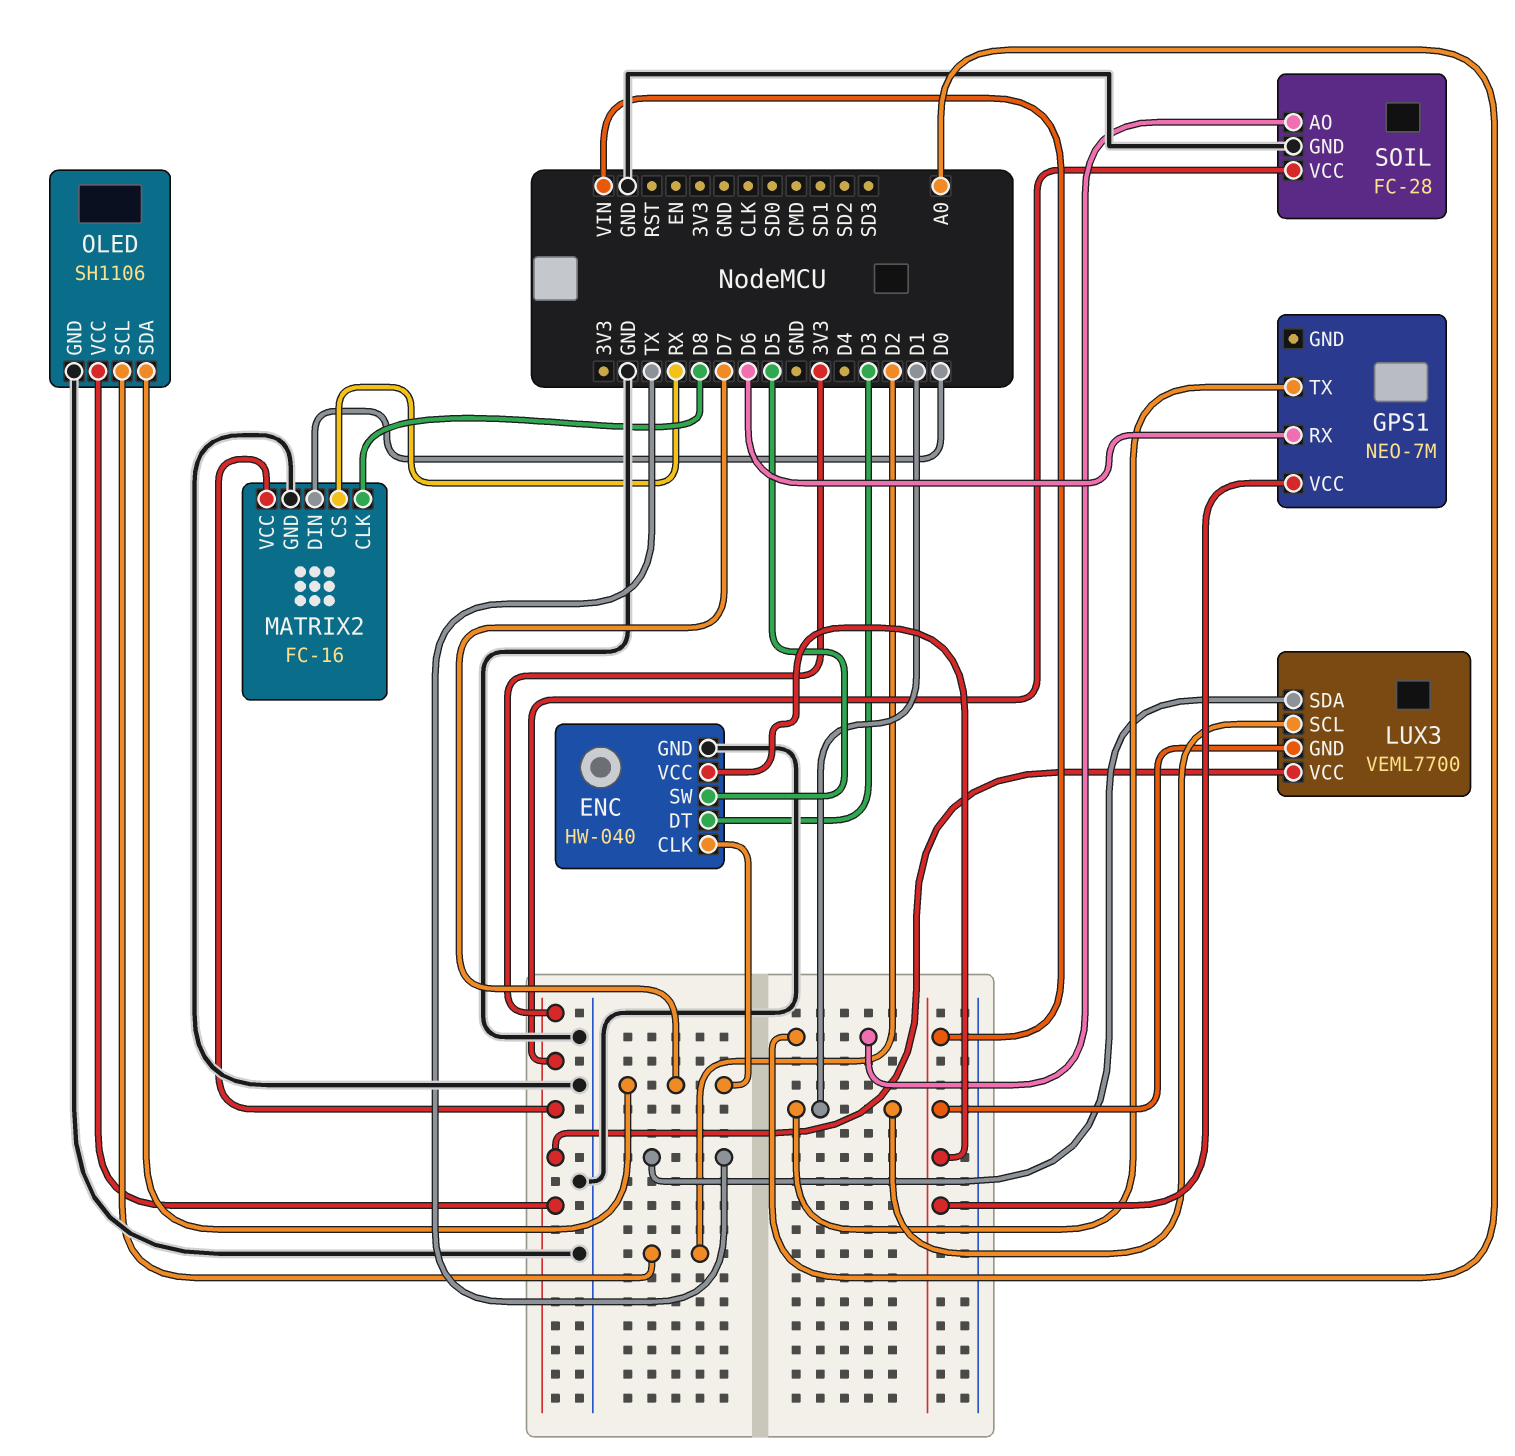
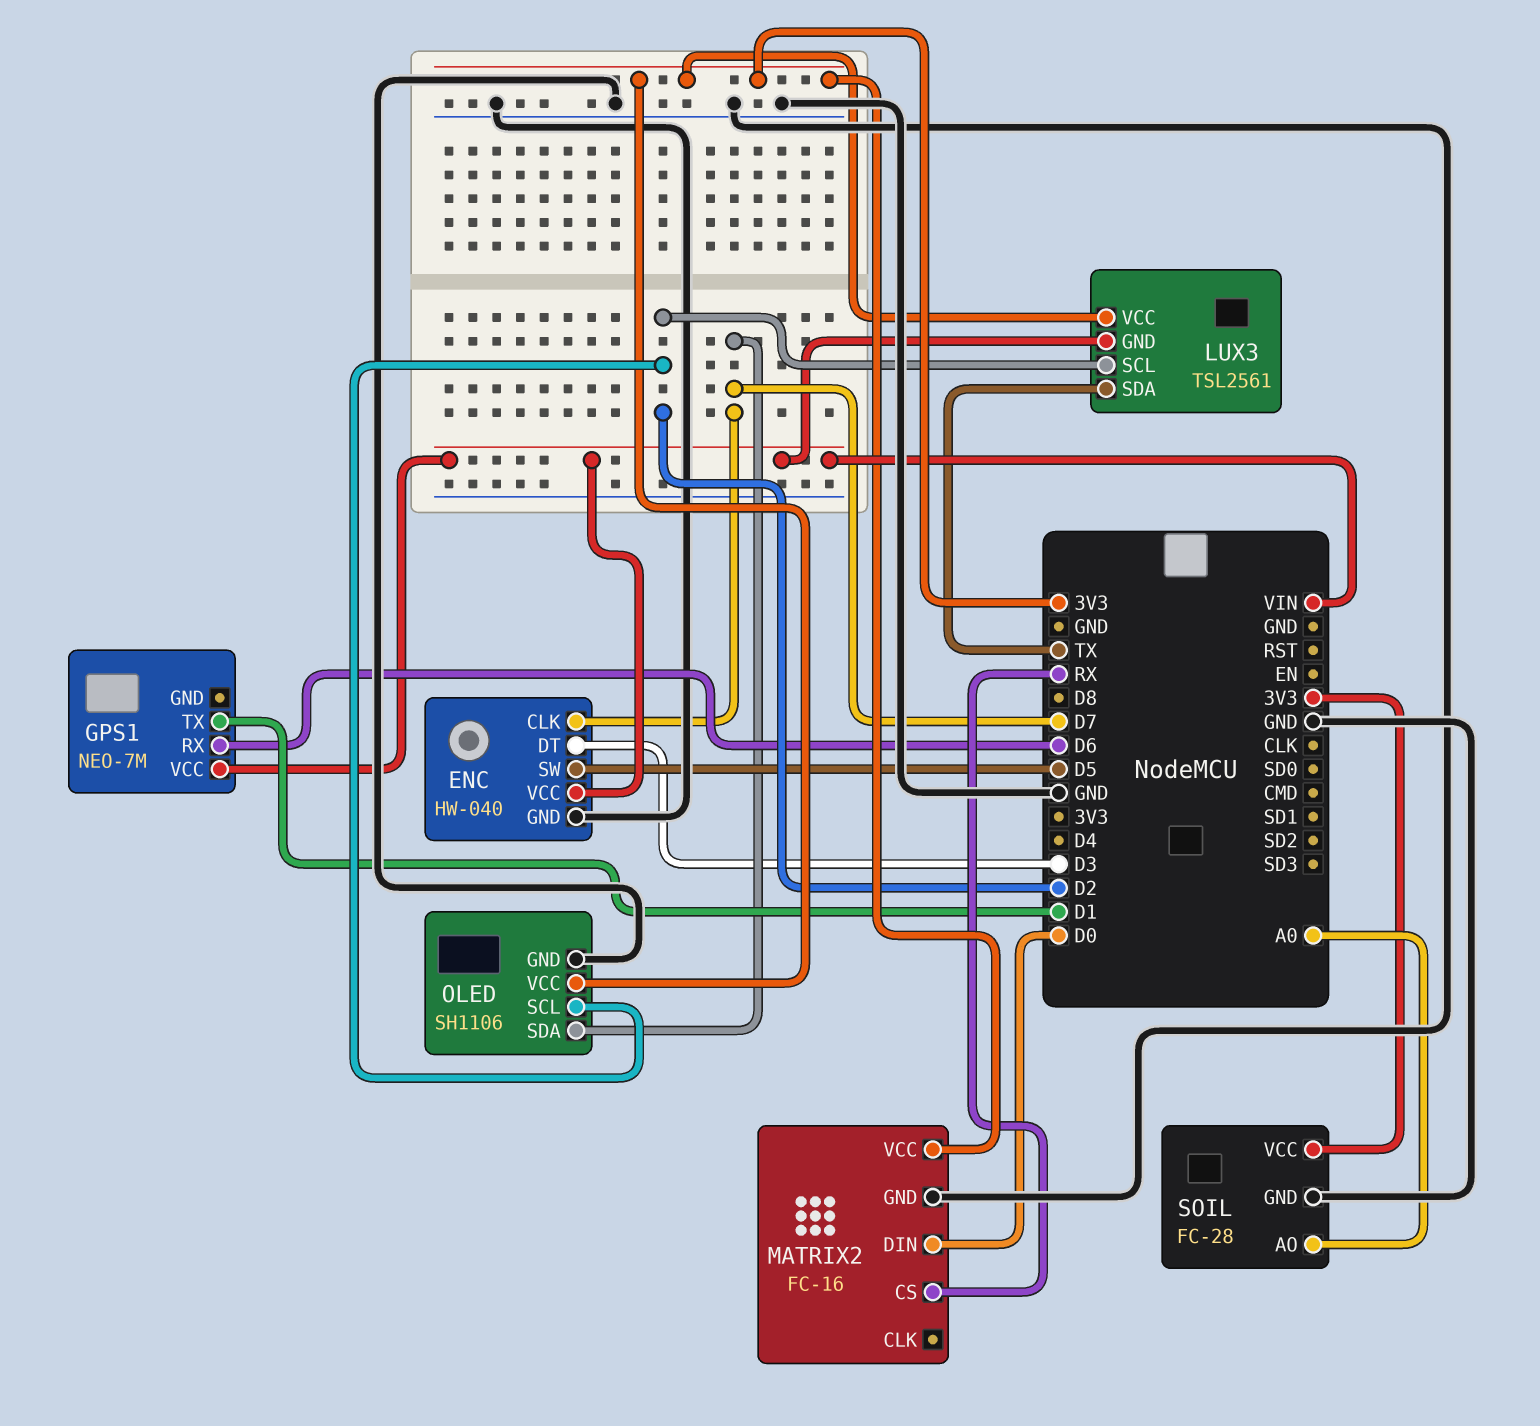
LUX3: VEML7700 -> TSL2561
LUX3 pin SCL: D1 -> D2
MATRIX2 pin CLK: D8 -> none

